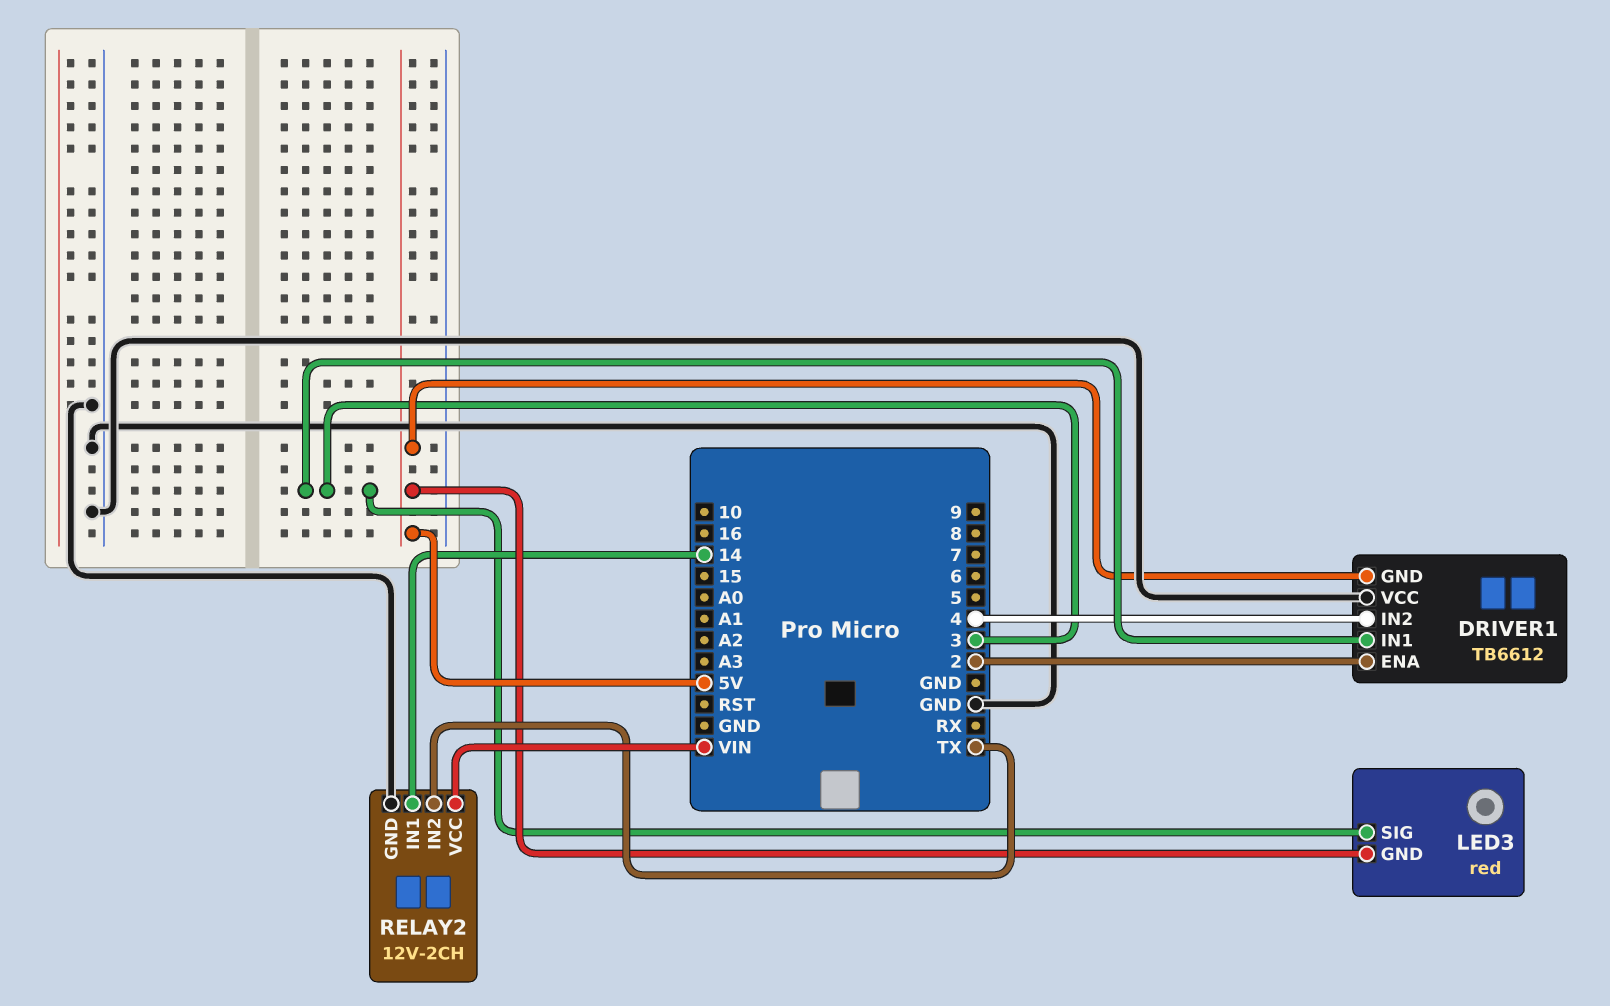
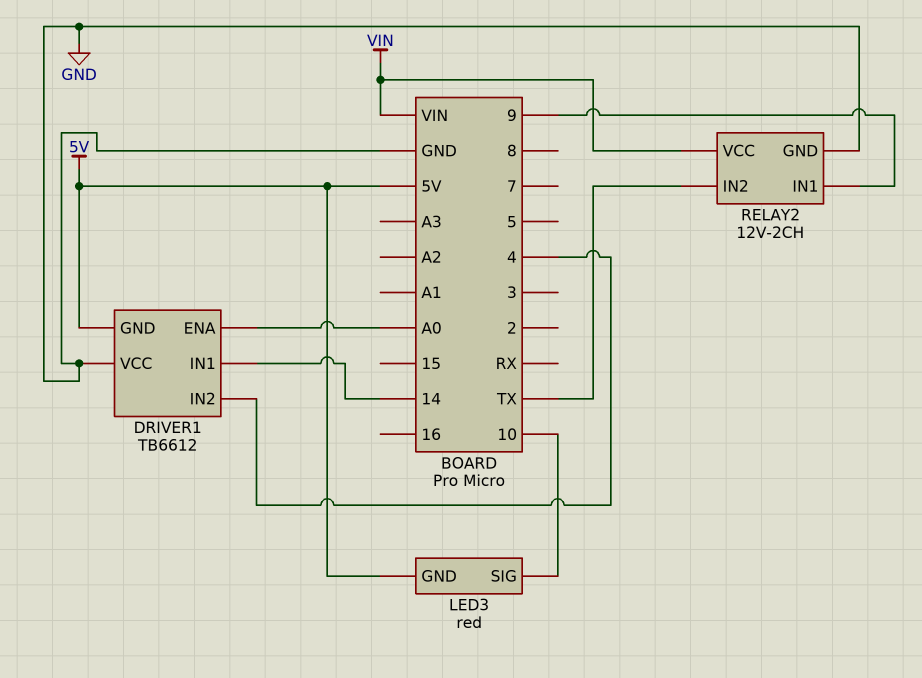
DRIVER1 pin ENA: 2 -> A0
DRIVER1 pin IN1: 3 -> 14
LED3 pin SIG: 3 -> 10
RELAY2 pin IN1: 14 -> 9

